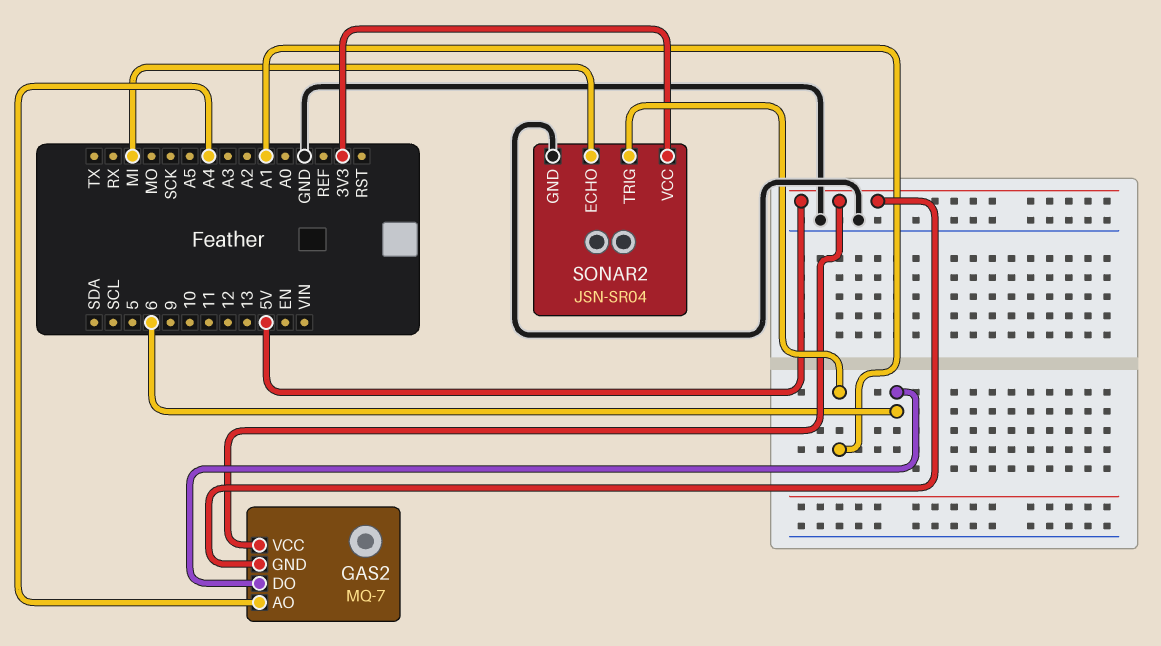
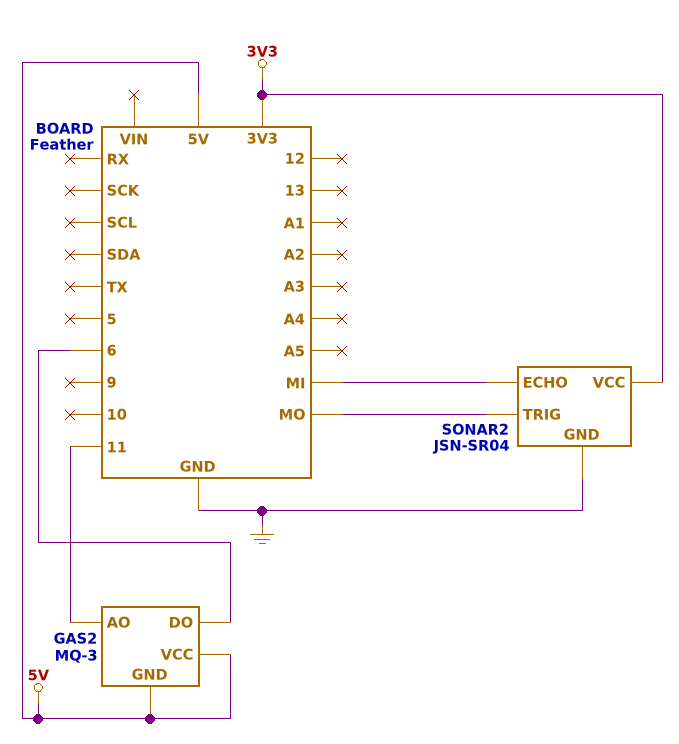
GAS2: MQ-7 -> MQ-3
GAS2 pin AO: A4 -> 11
SONAR2 pin TRIG: A1 -> MO

